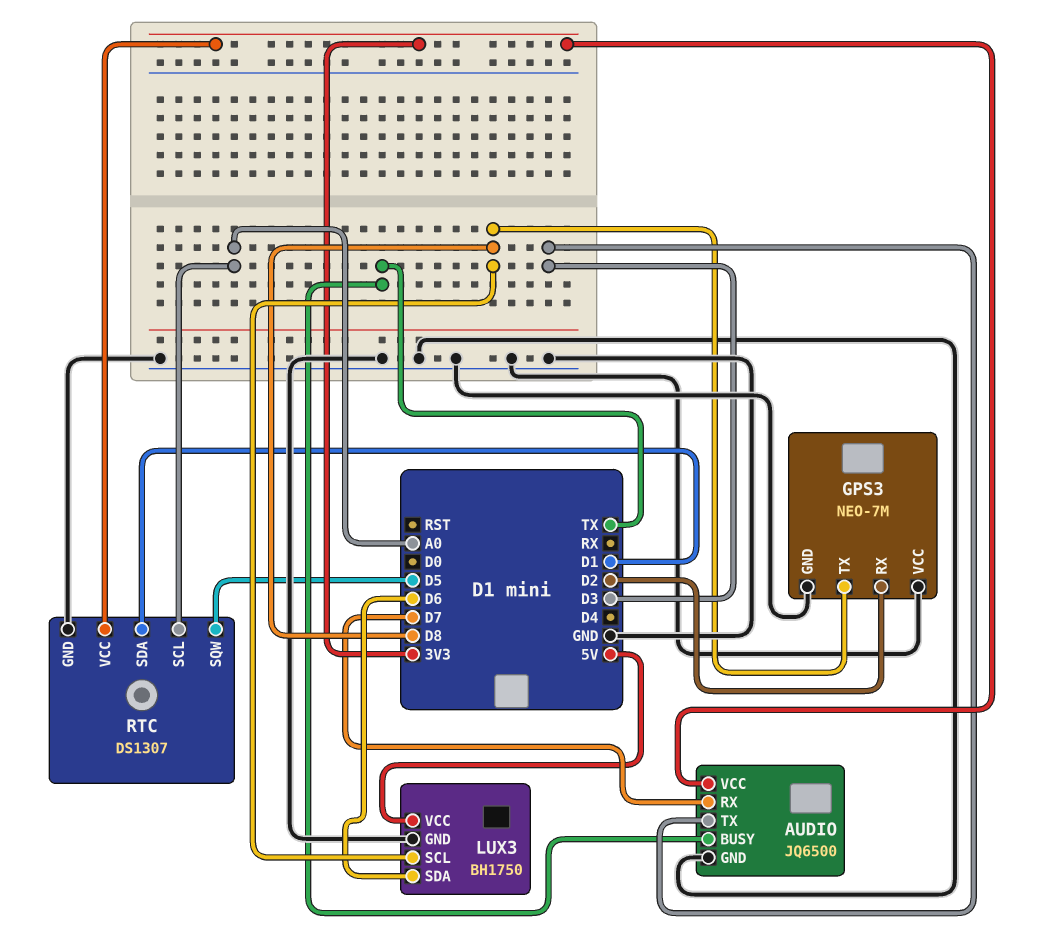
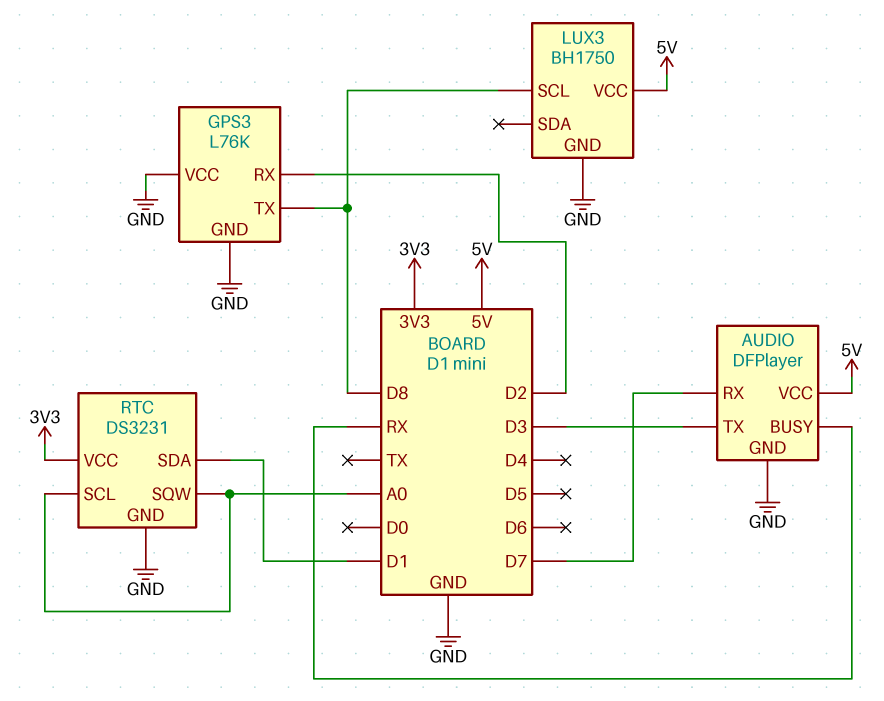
AUDIO: JQ6500 -> DFPlayer
AUDIO pin BUSY: TX -> RX
AUDIO pin VCC: 3V3 -> 5V
GPS3: NEO-7M -> L76K
LUX3 pin SDA: D6 -> none
RTC: DS1307 -> DS3231
RTC pin SQW: D5 -> A0

